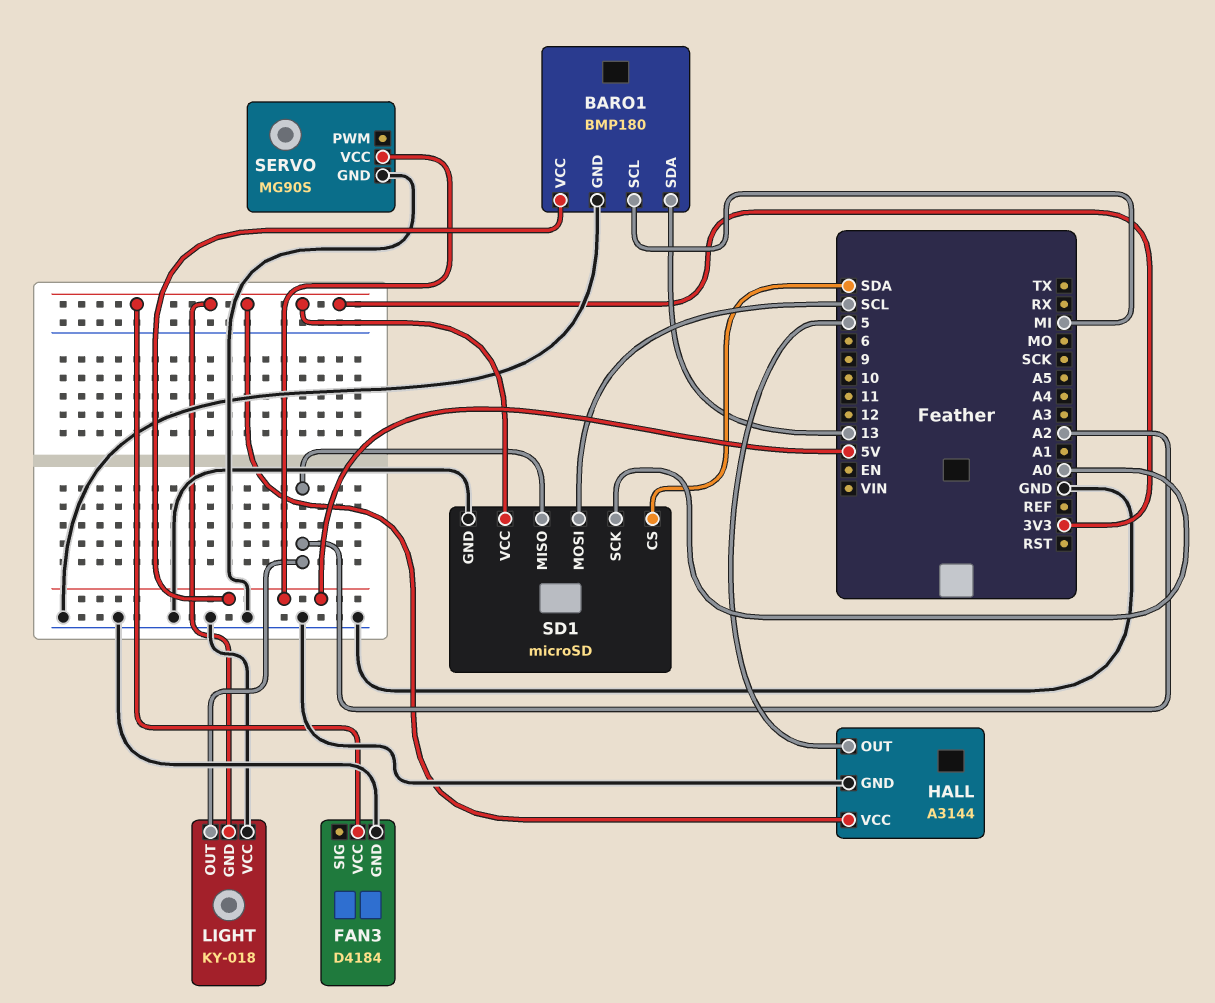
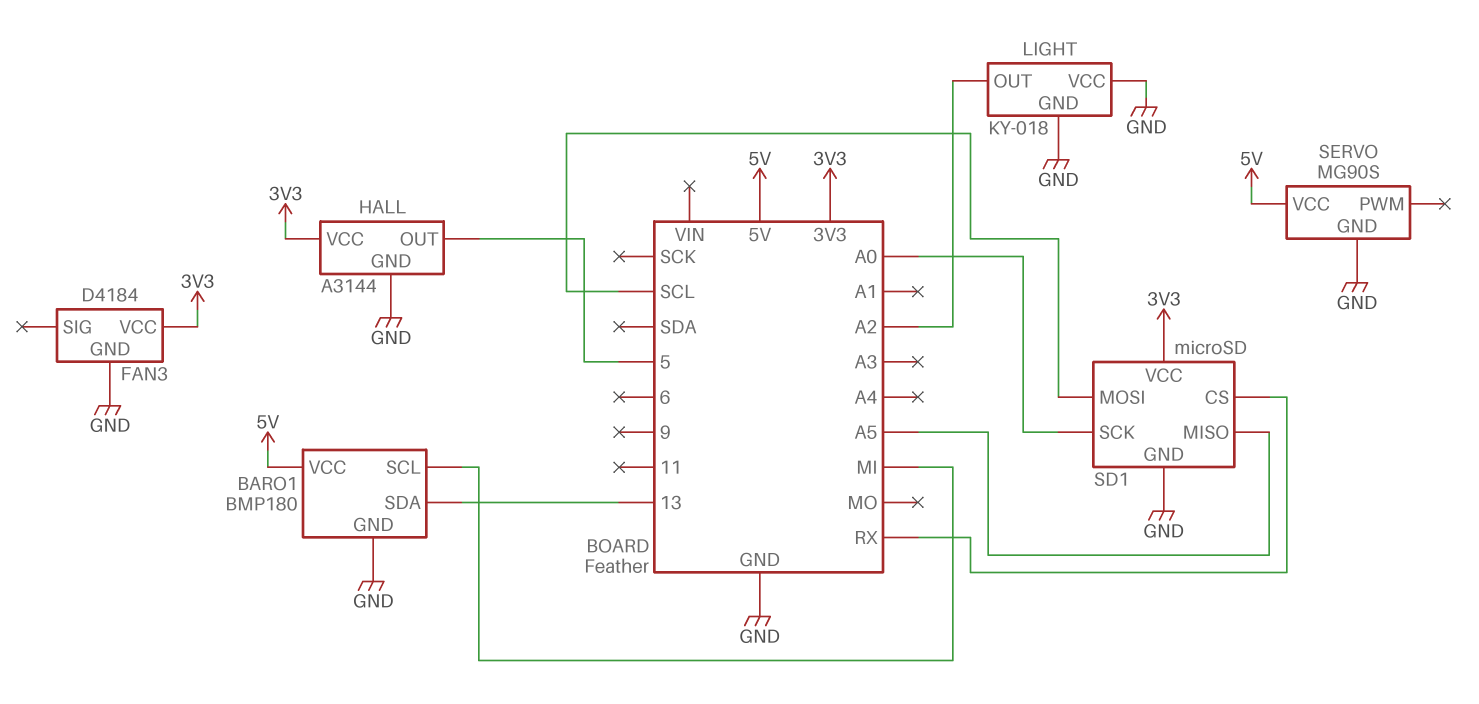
LIGHT pin GND: 3V3 -> GND
SD1 pin CS: SDA -> RX
SD1 pin MISO: A2 -> A5

